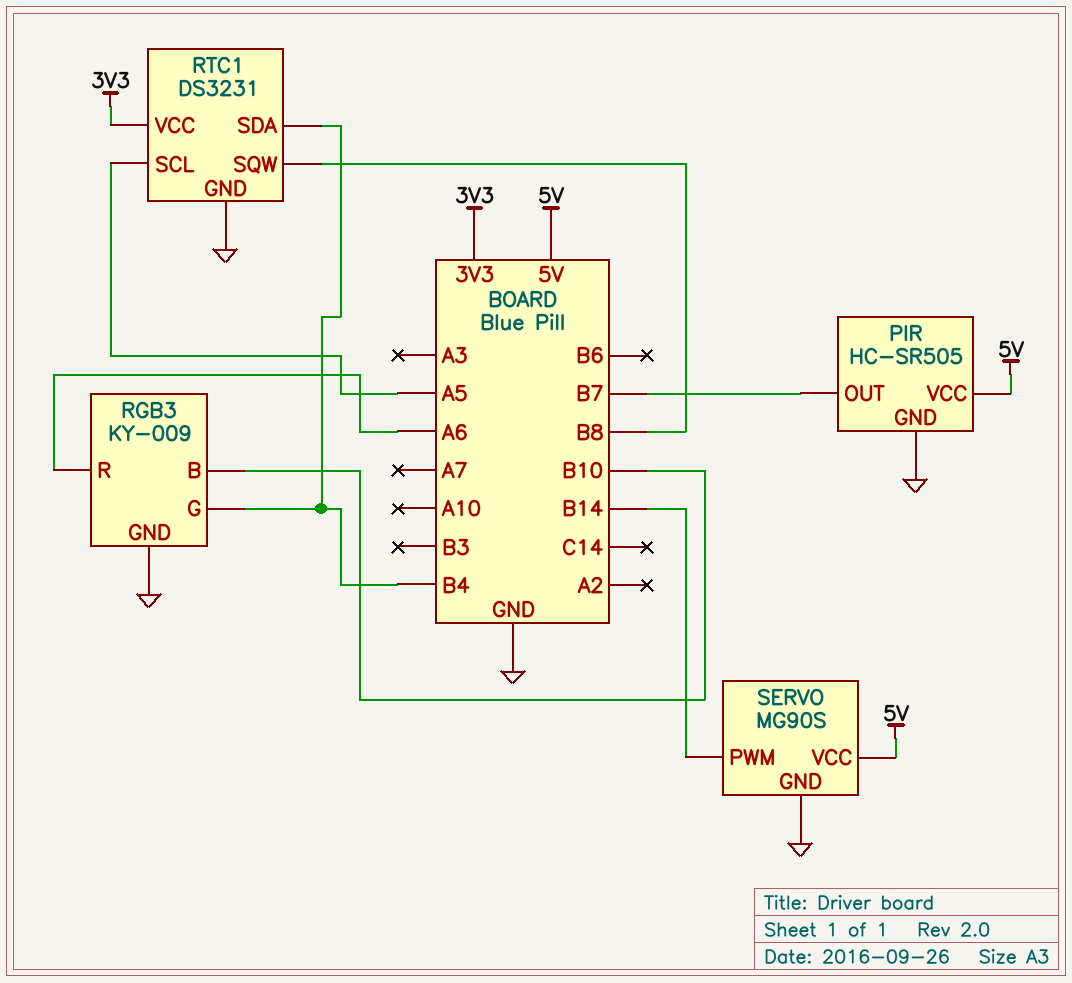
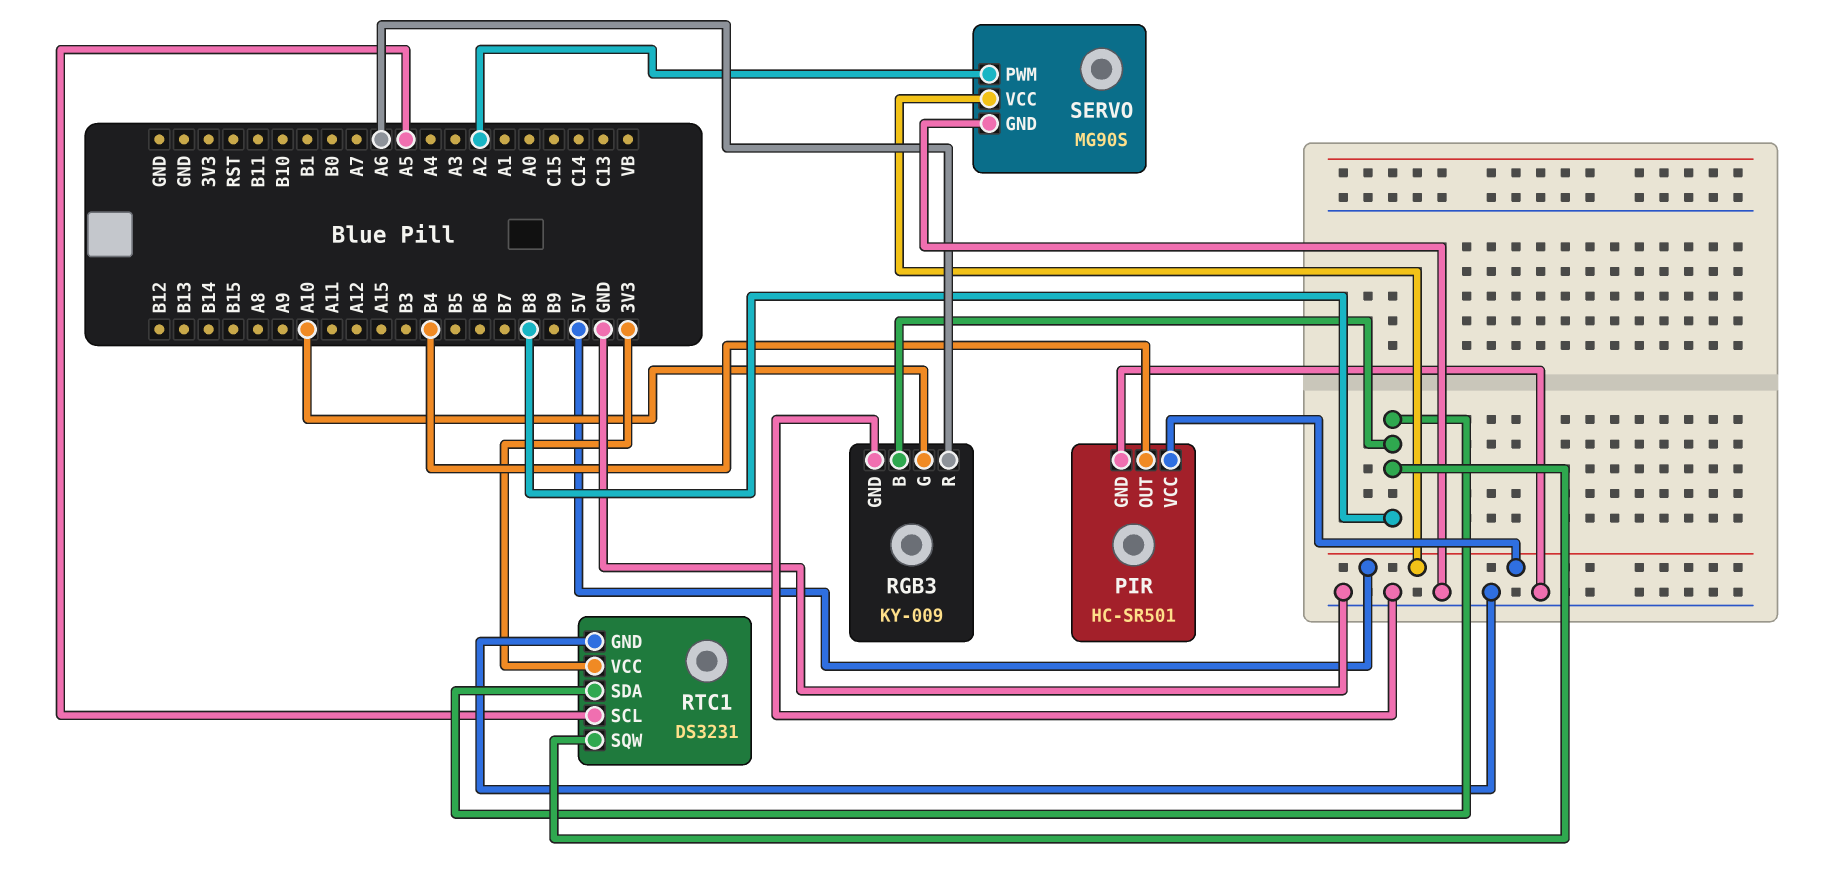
PIR: HC-SR505 -> HC-SR501
PIR pin OUT: B7 -> B4
RGB3 pin B: B10 -> B8
RGB3 pin G: B4 -> A10
RTC1 pin SDA: B4 -> B8
SERVO pin PWM: B14 -> A2

